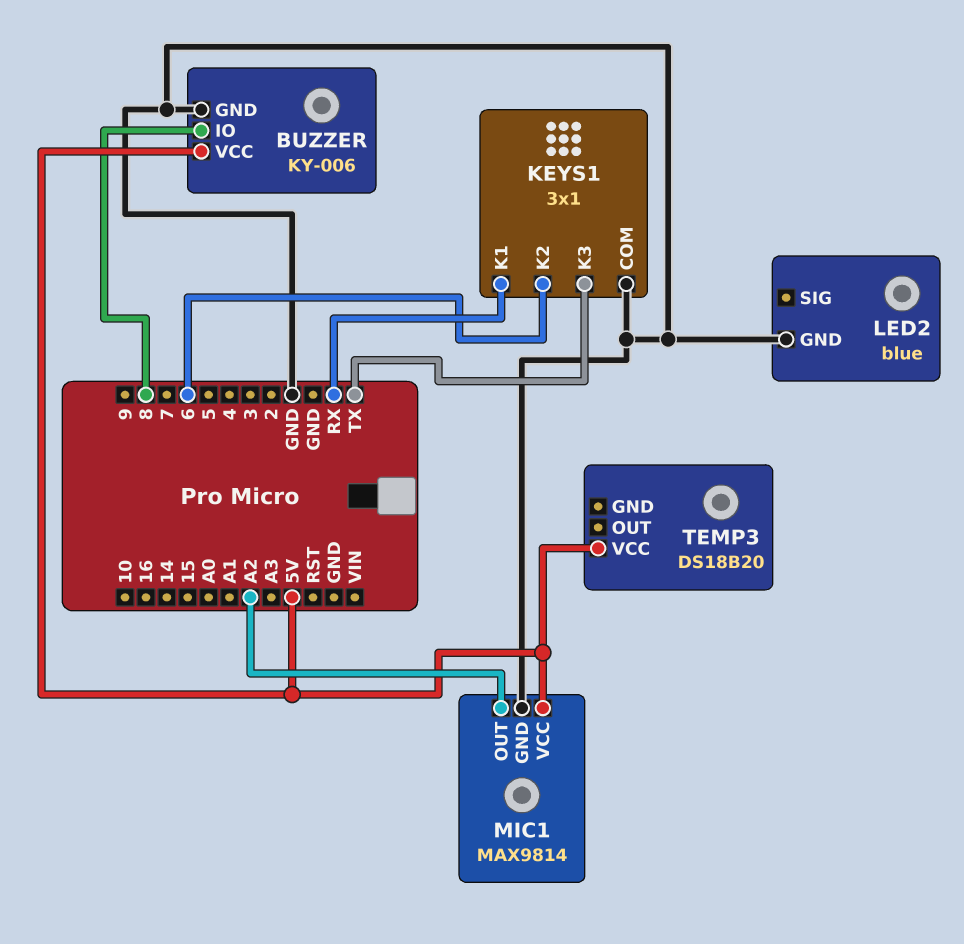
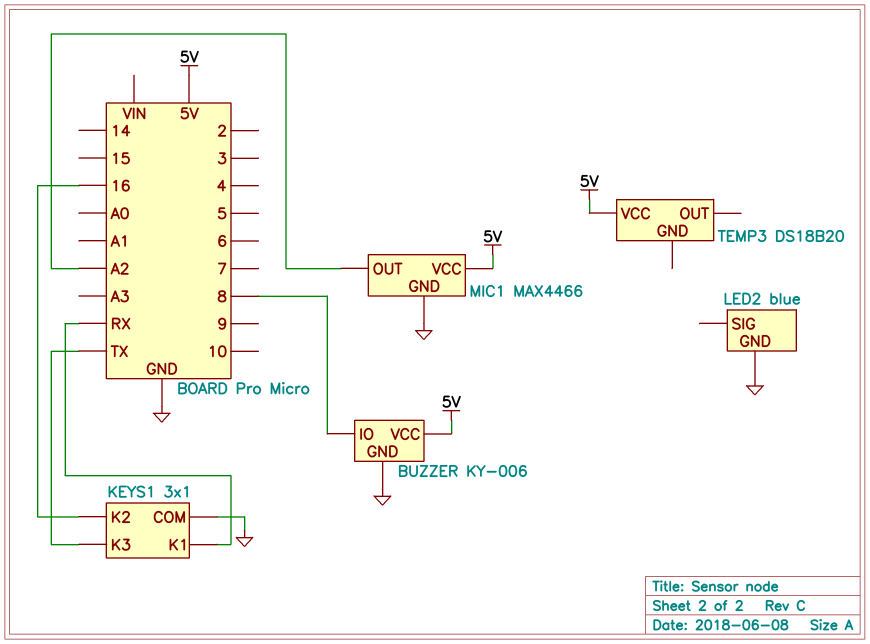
KEYS1 pin K2: 6 -> 16
MIC1: MAX9814 -> MAX4466

